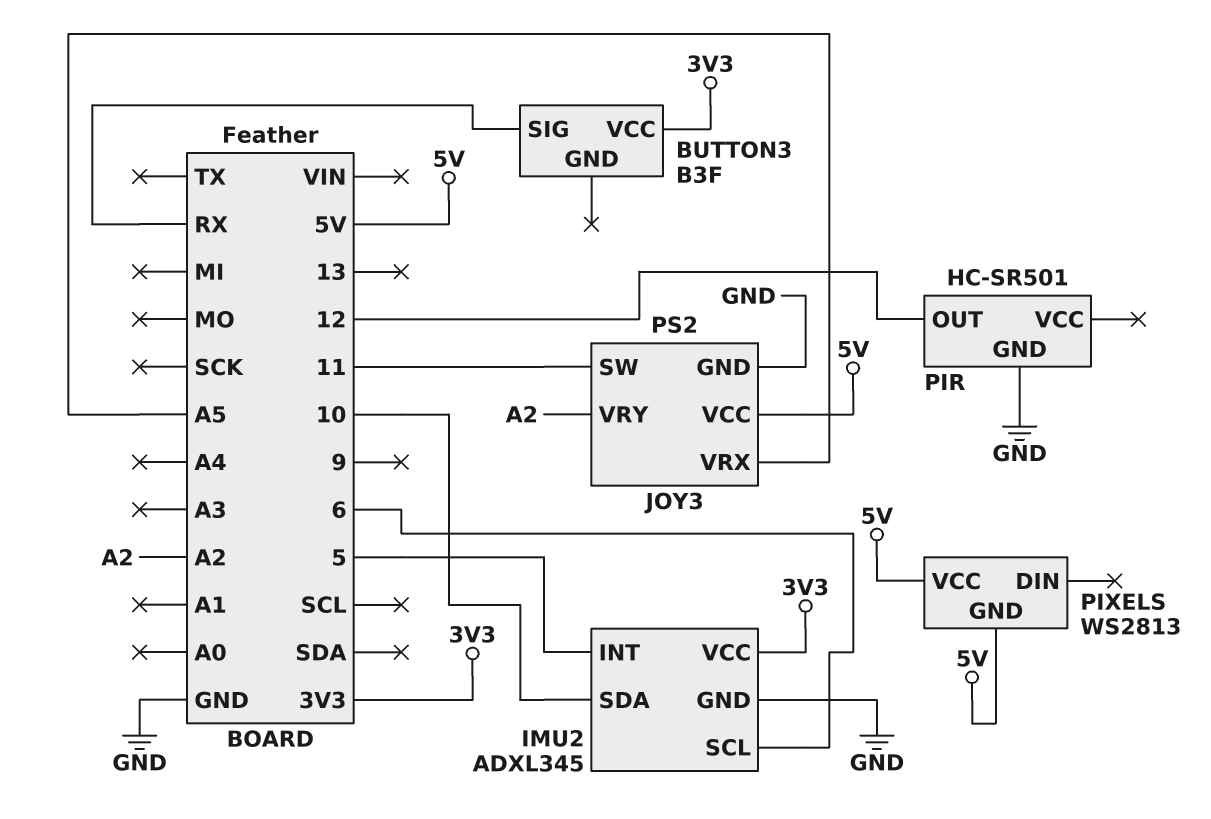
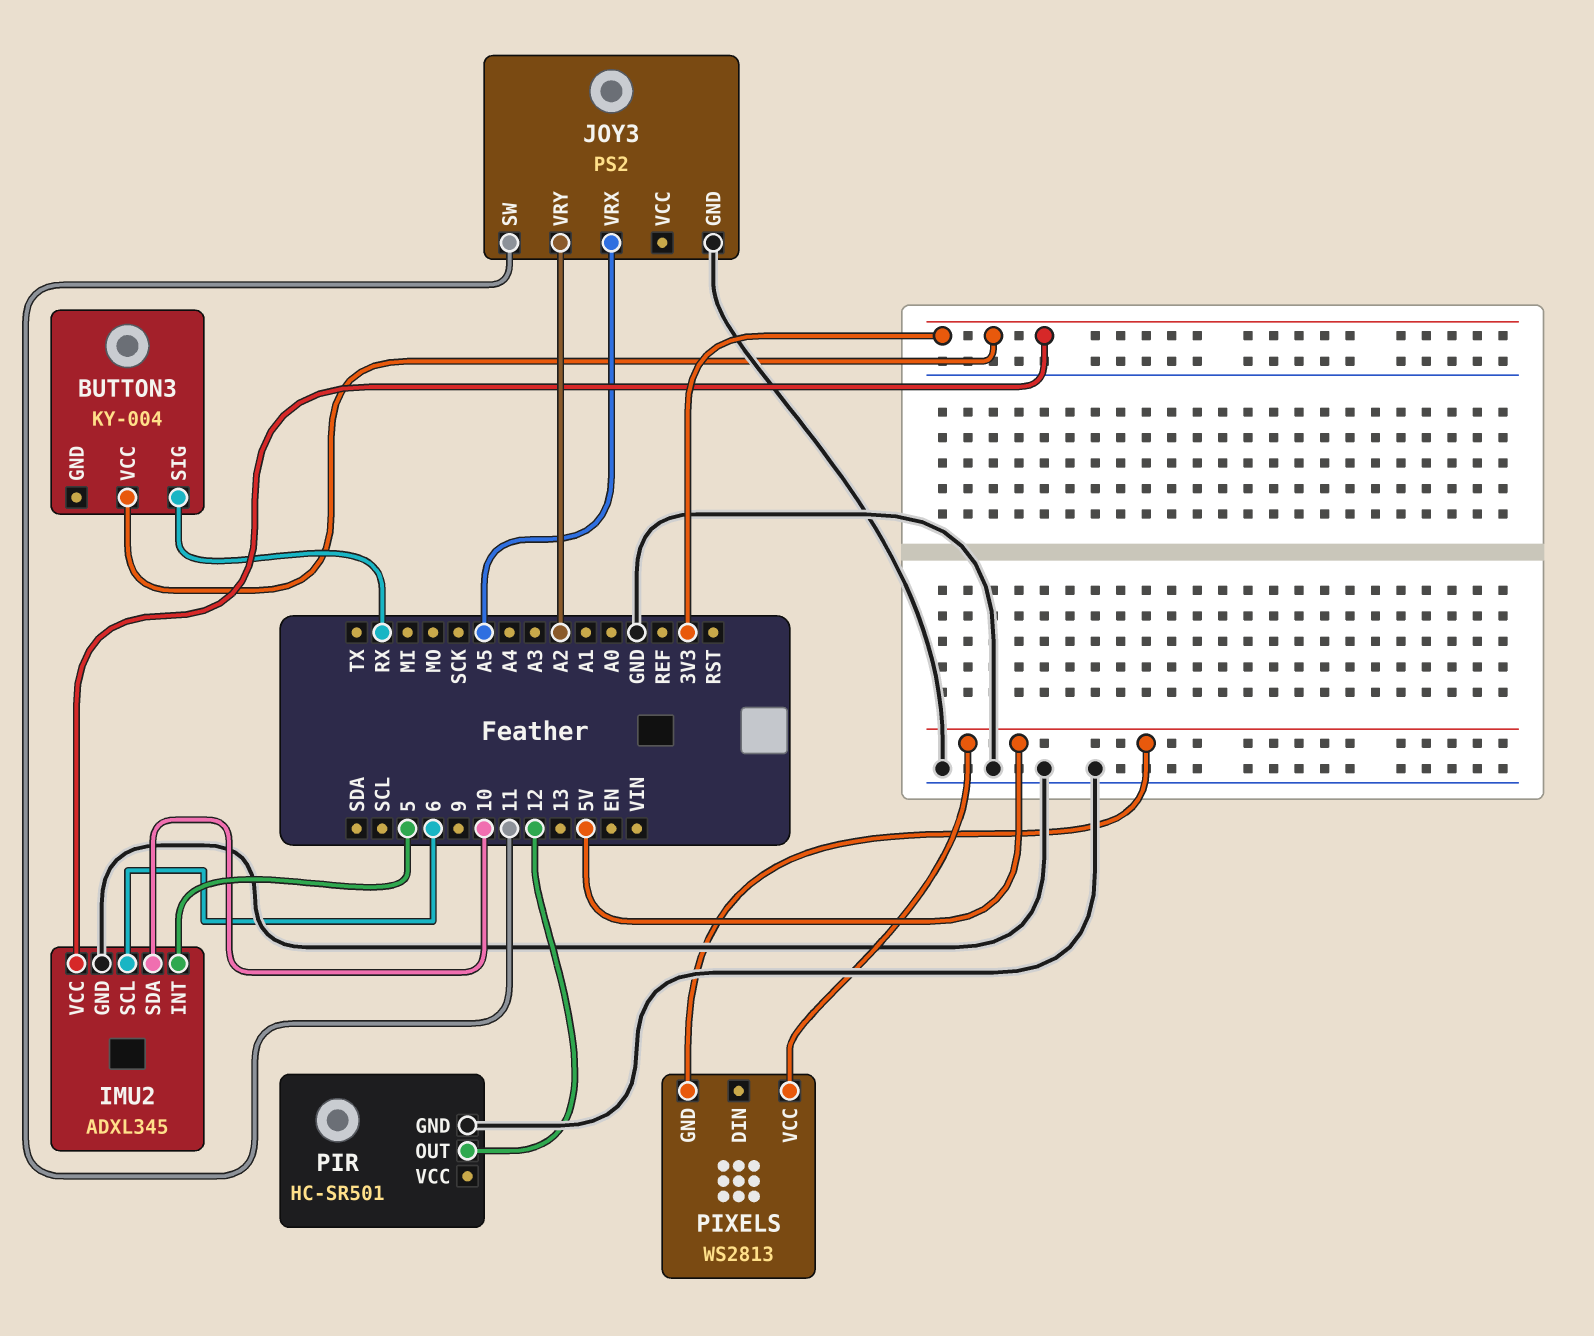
BUTTON3: B3F -> KY-004
JOY3 pin VCC: 5V -> none

